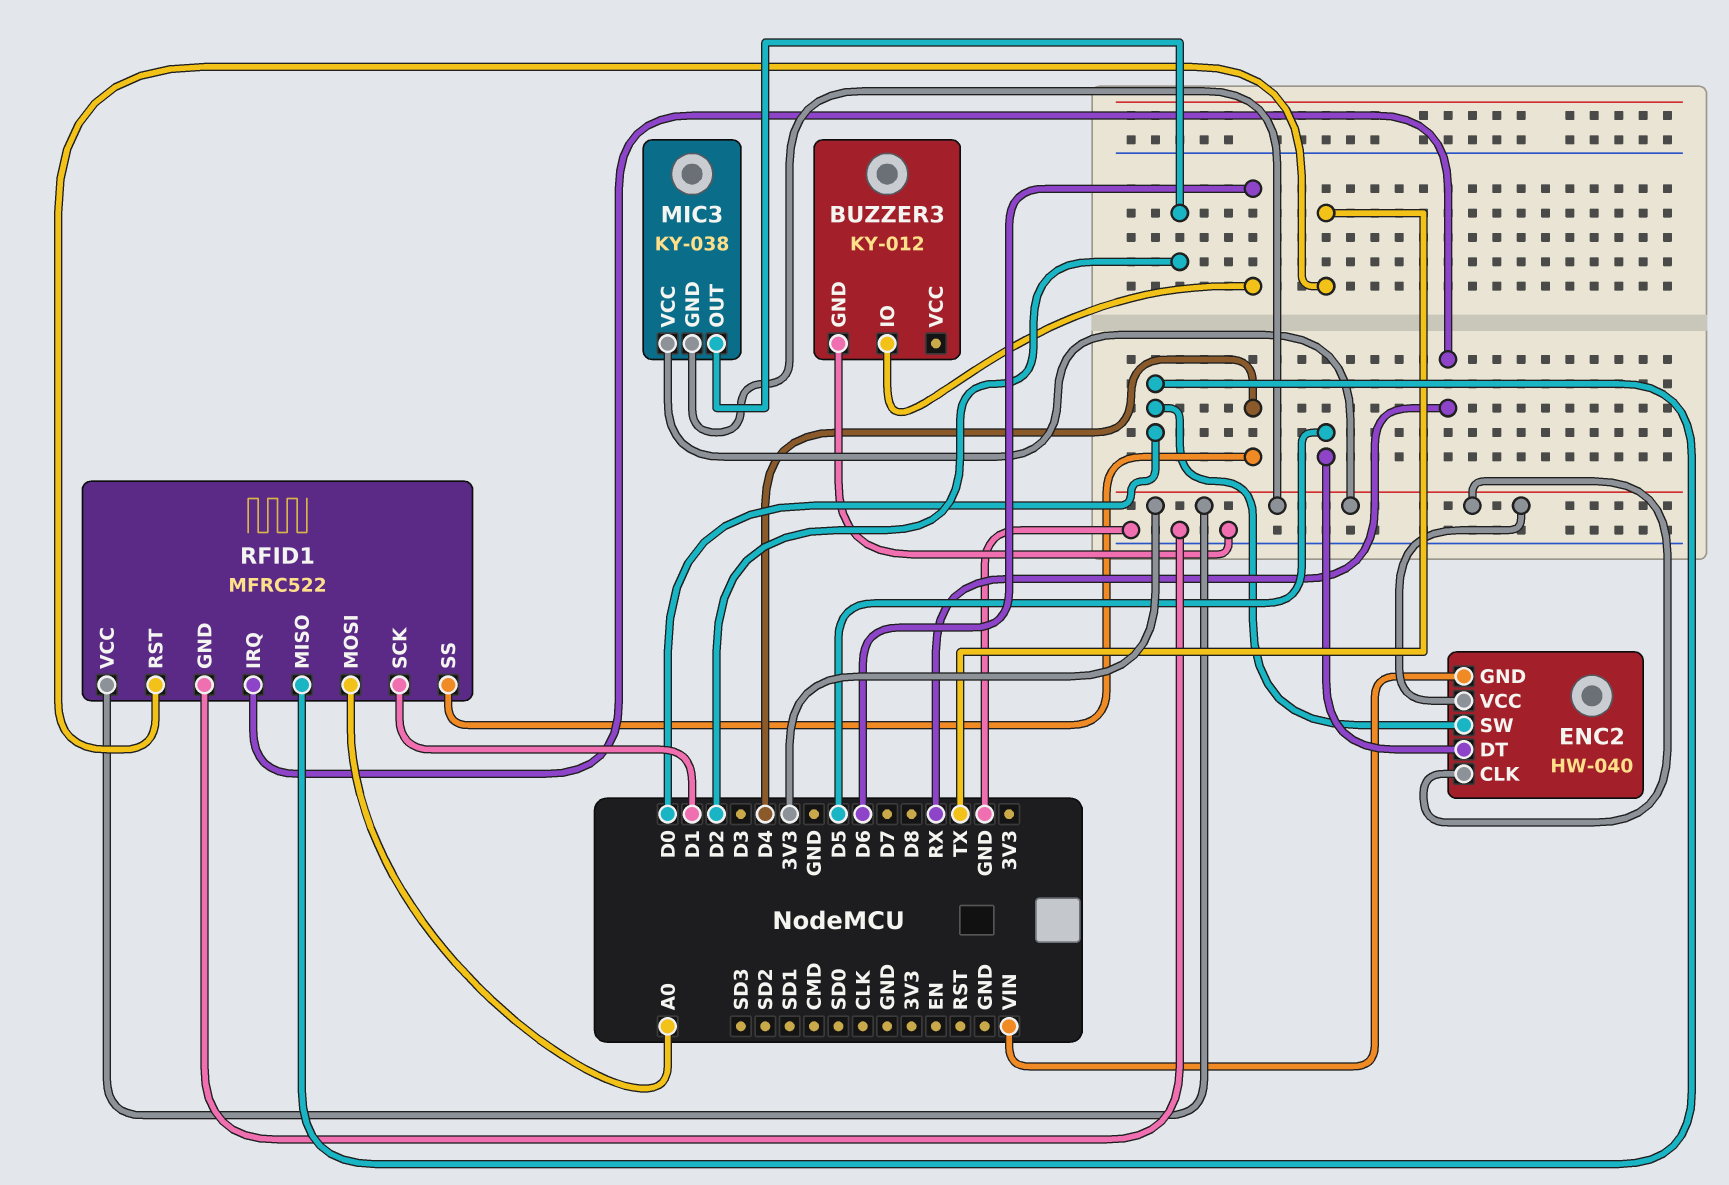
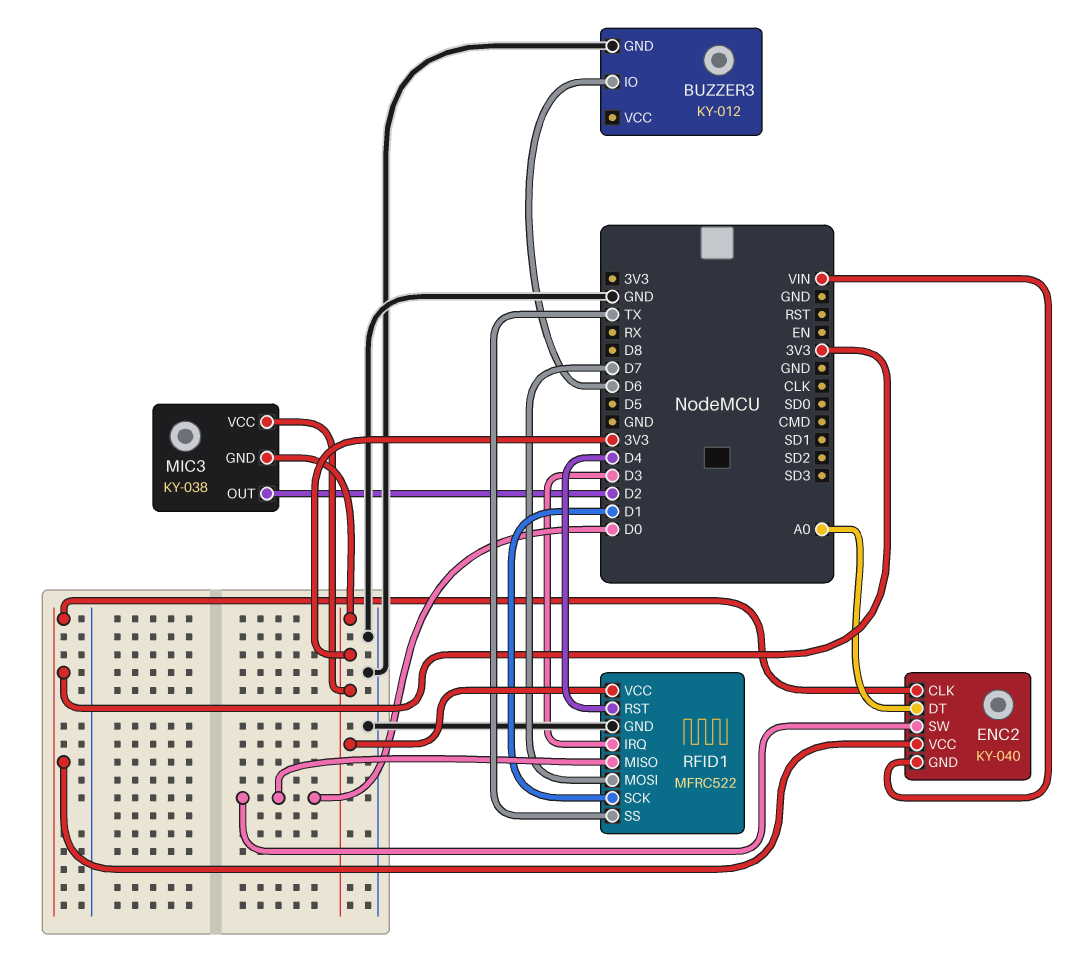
ENC2: HW-040 -> KY-040
ENC2 pin DT: D5 -> A0
RFID1 pin IRQ: RX -> D3
RFID1 pin MOSI: A0 -> D7
RFID1 pin RST: TX -> D4
RFID1 pin SS: D4 -> TX

